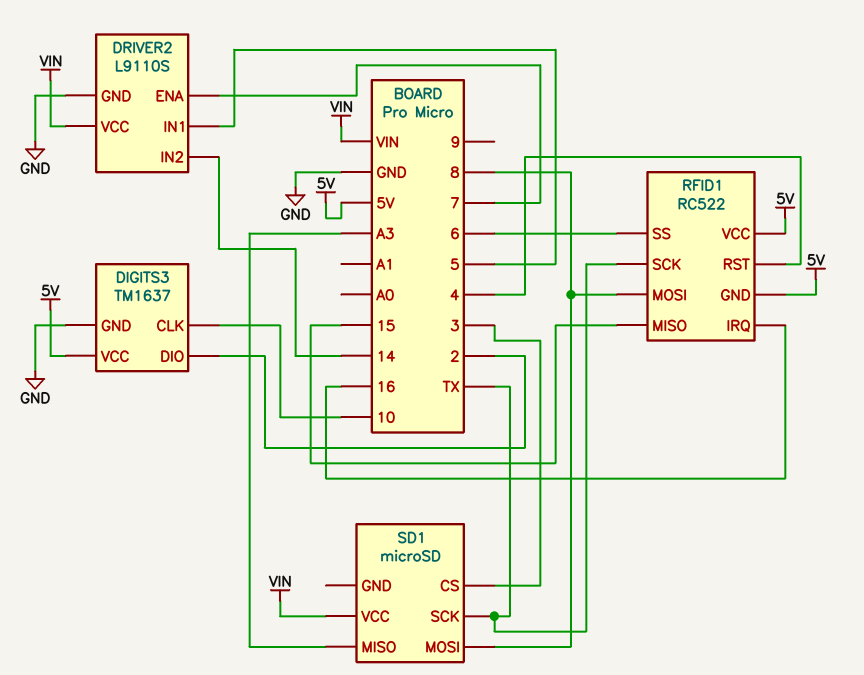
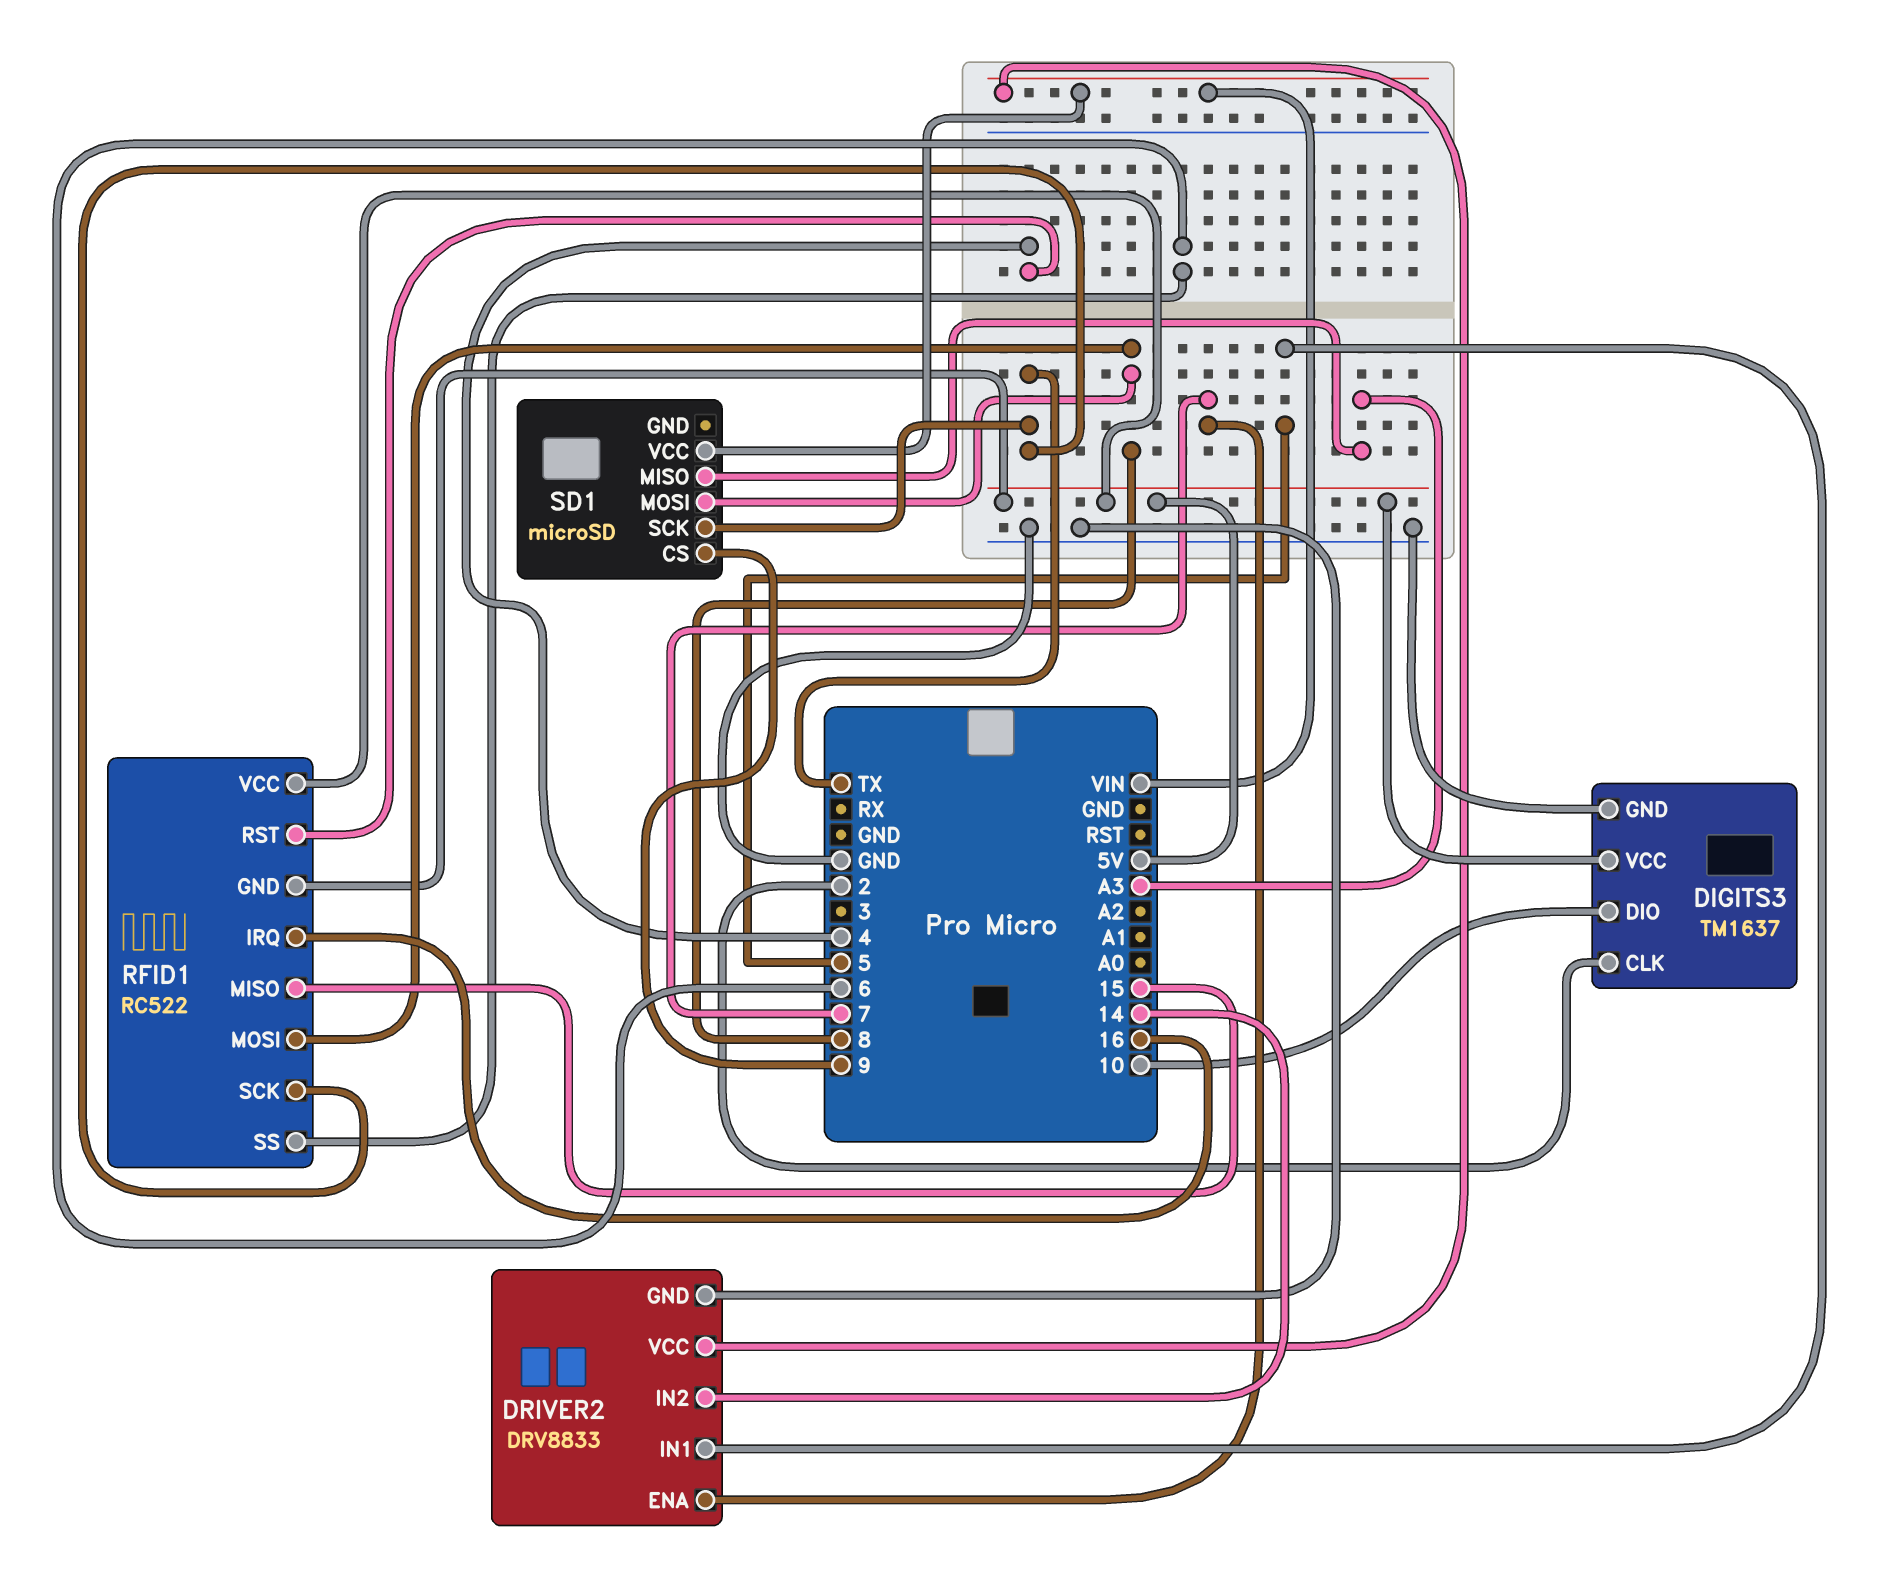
DIGITS3 pin CLK: 10 -> 2
DIGITS3 pin DIO: 2 -> 10
DRIVER2: L9110S -> DRV8833
SD1 pin CS: 3 -> 9

